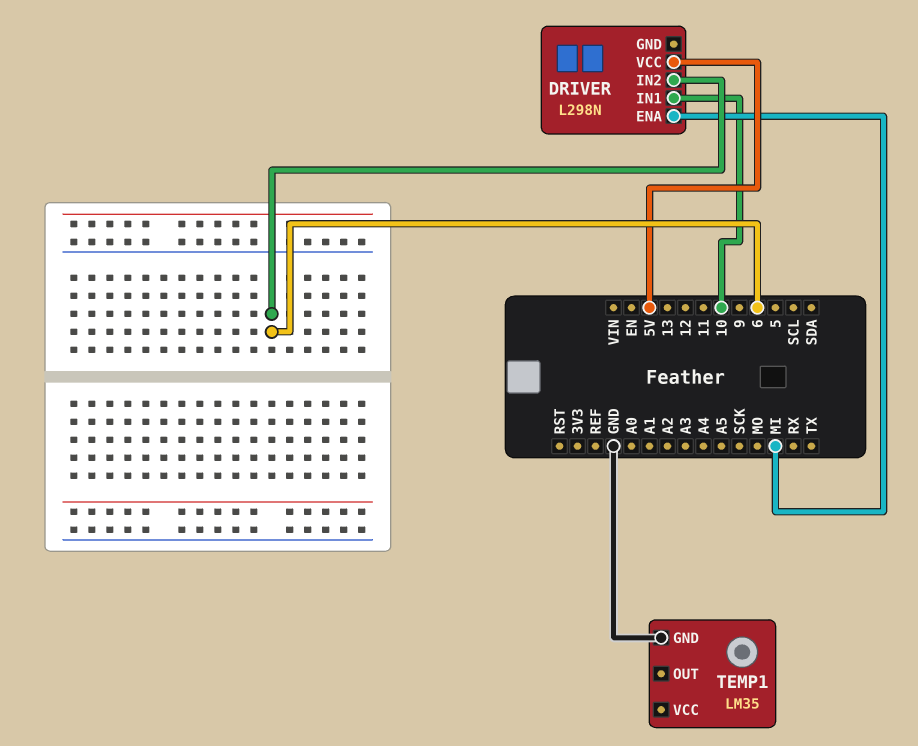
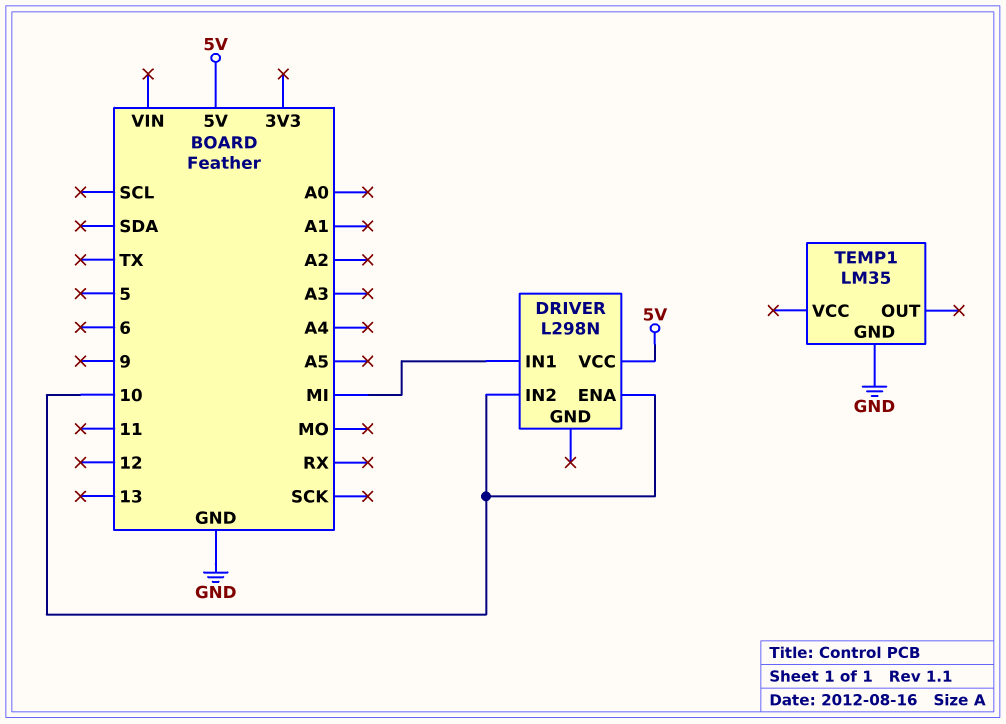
DRIVER pin ENA: MI -> 10
DRIVER pin IN1: 10 -> MI
DRIVER pin IN2: 6 -> 10

